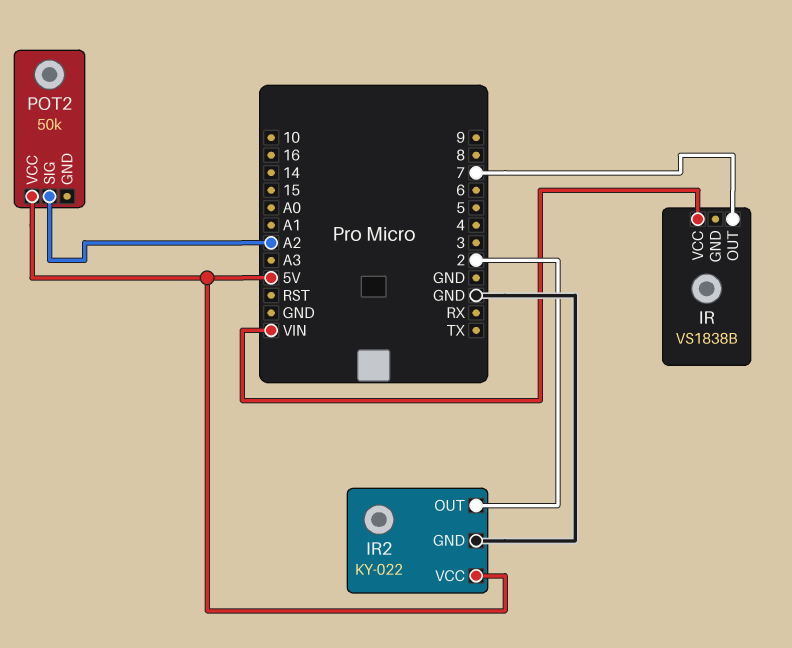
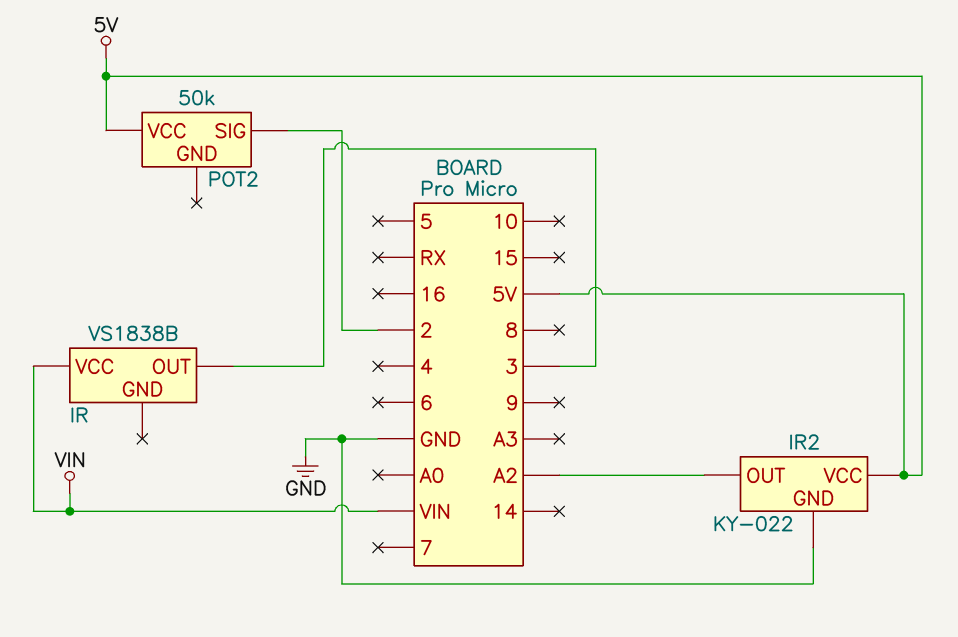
IR pin OUT: 7 -> 3
IR2 pin OUT: 2 -> A2
POT2 pin SIG: A2 -> 2

